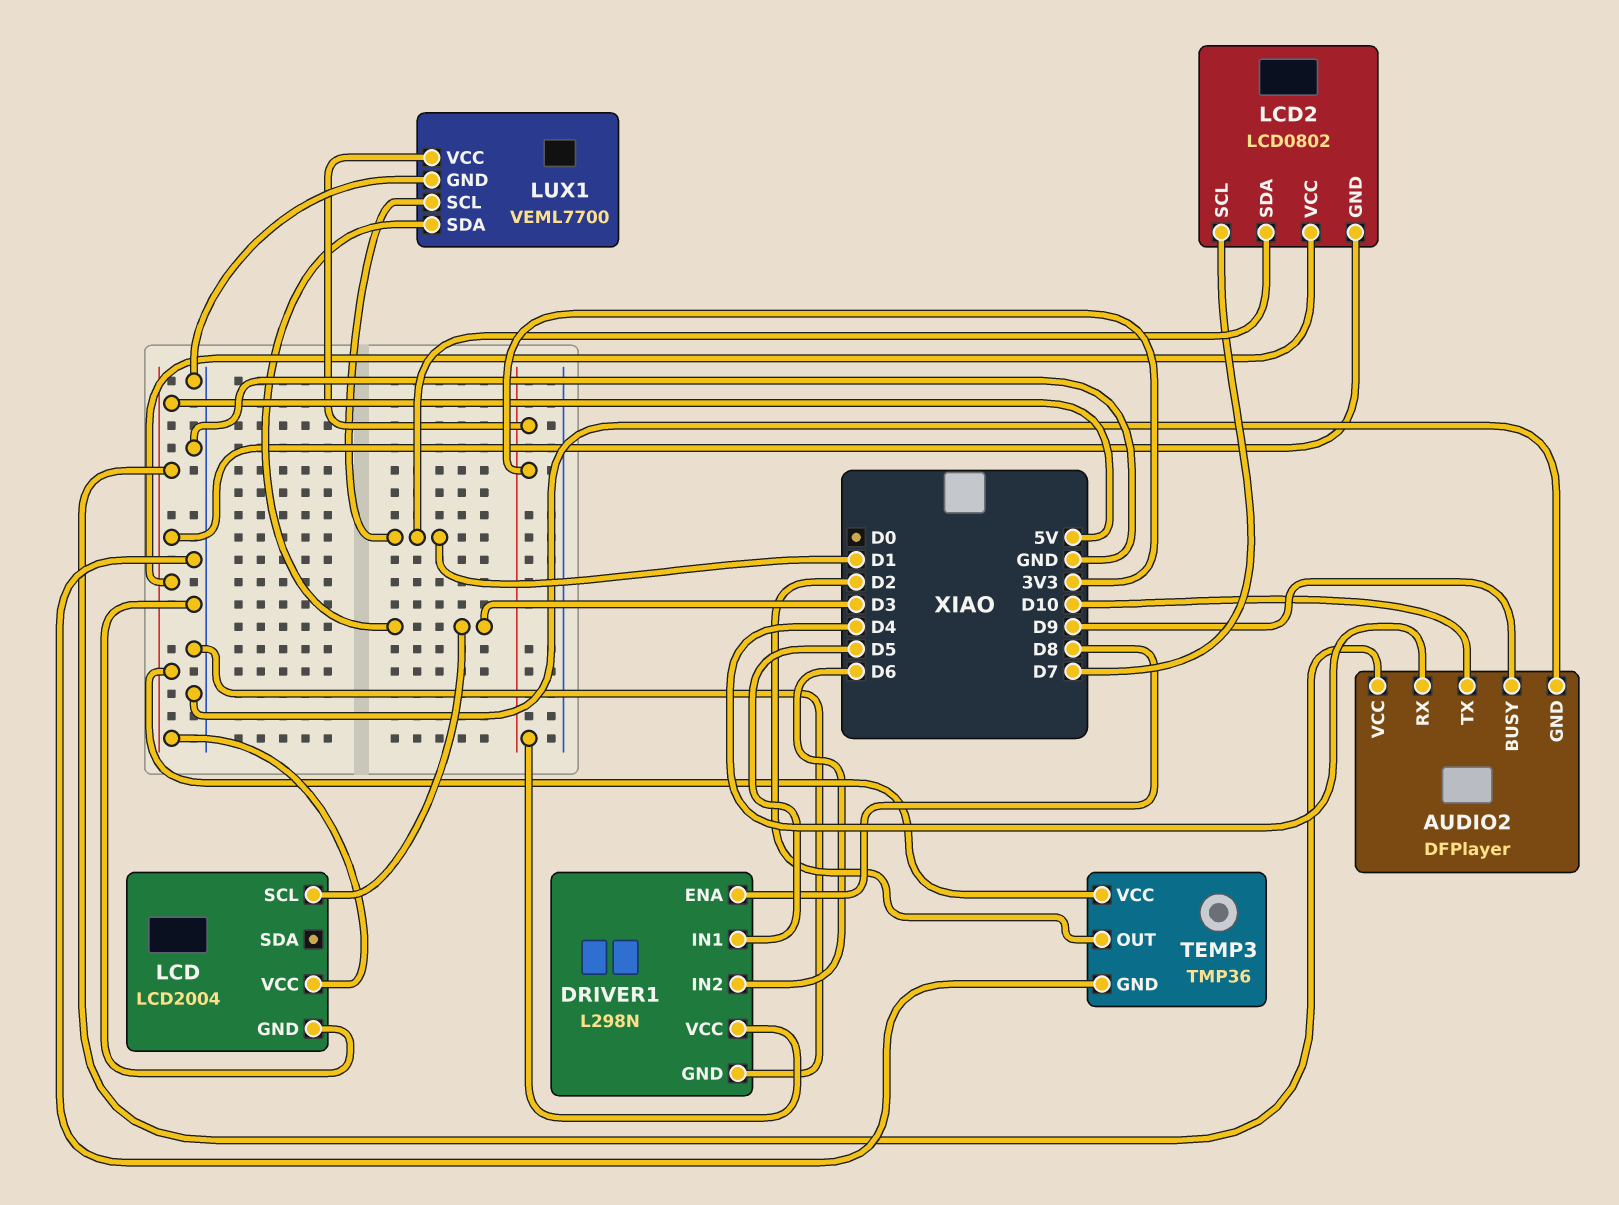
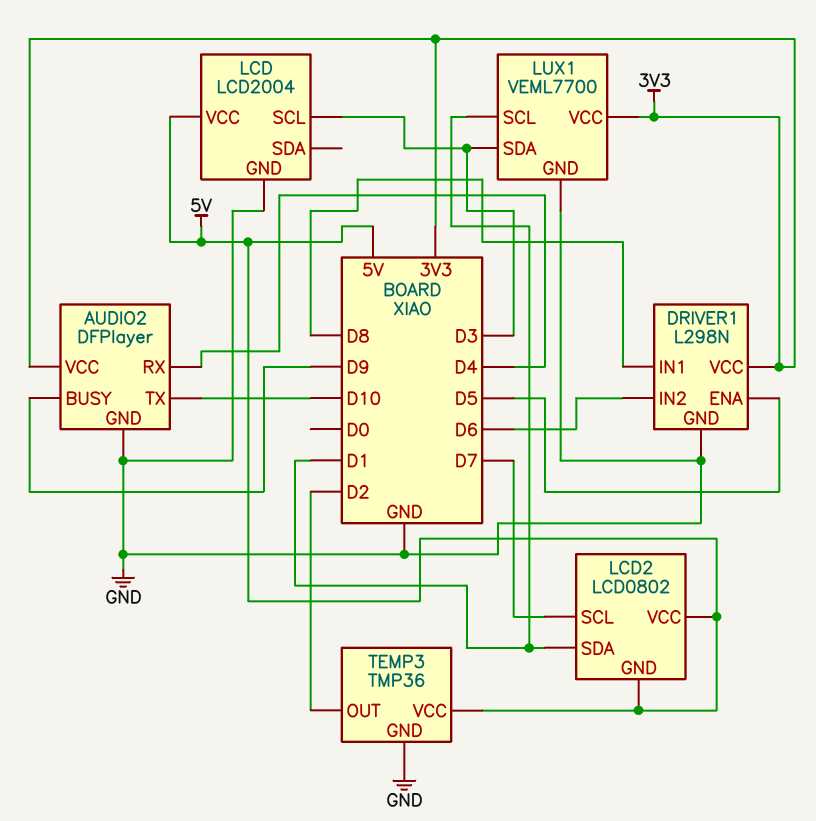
AUDIO2 pin VCC: 5V -> 3V3
DRIVER1 pin ENA: D8 -> D5
DRIVER1 pin IN1: D5 -> D8

